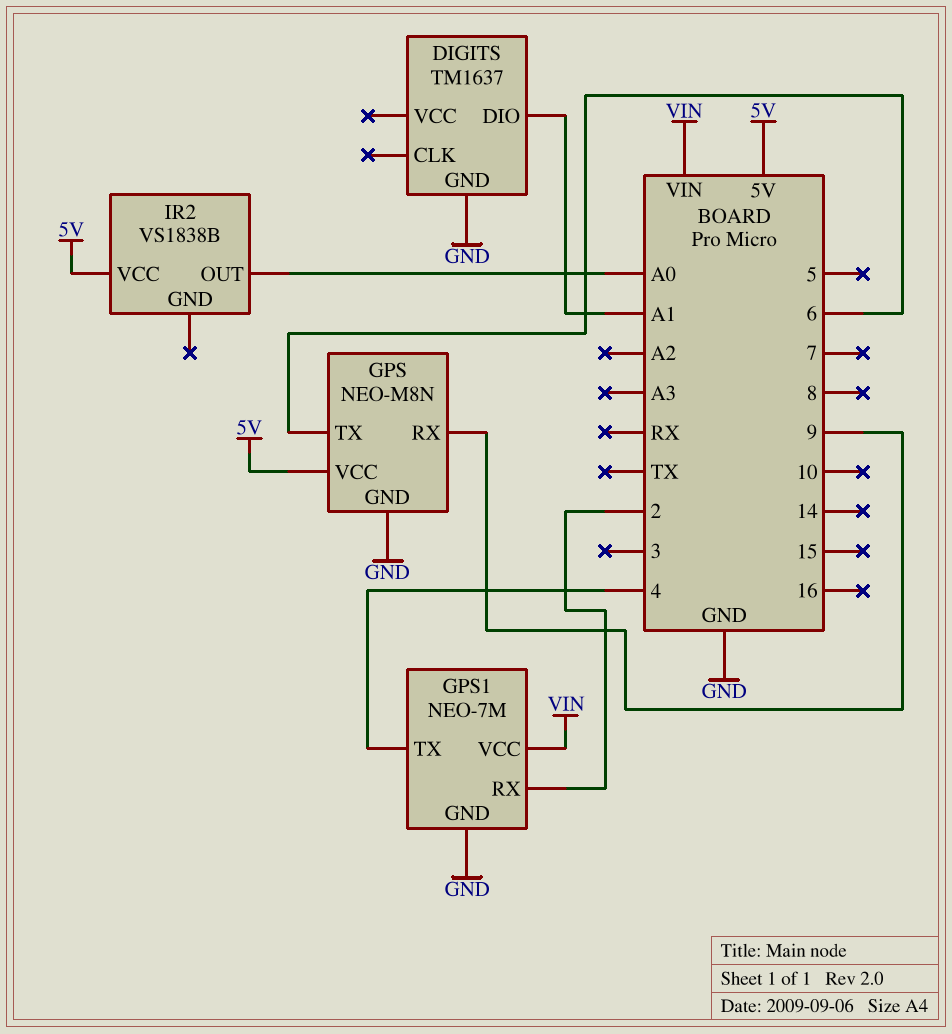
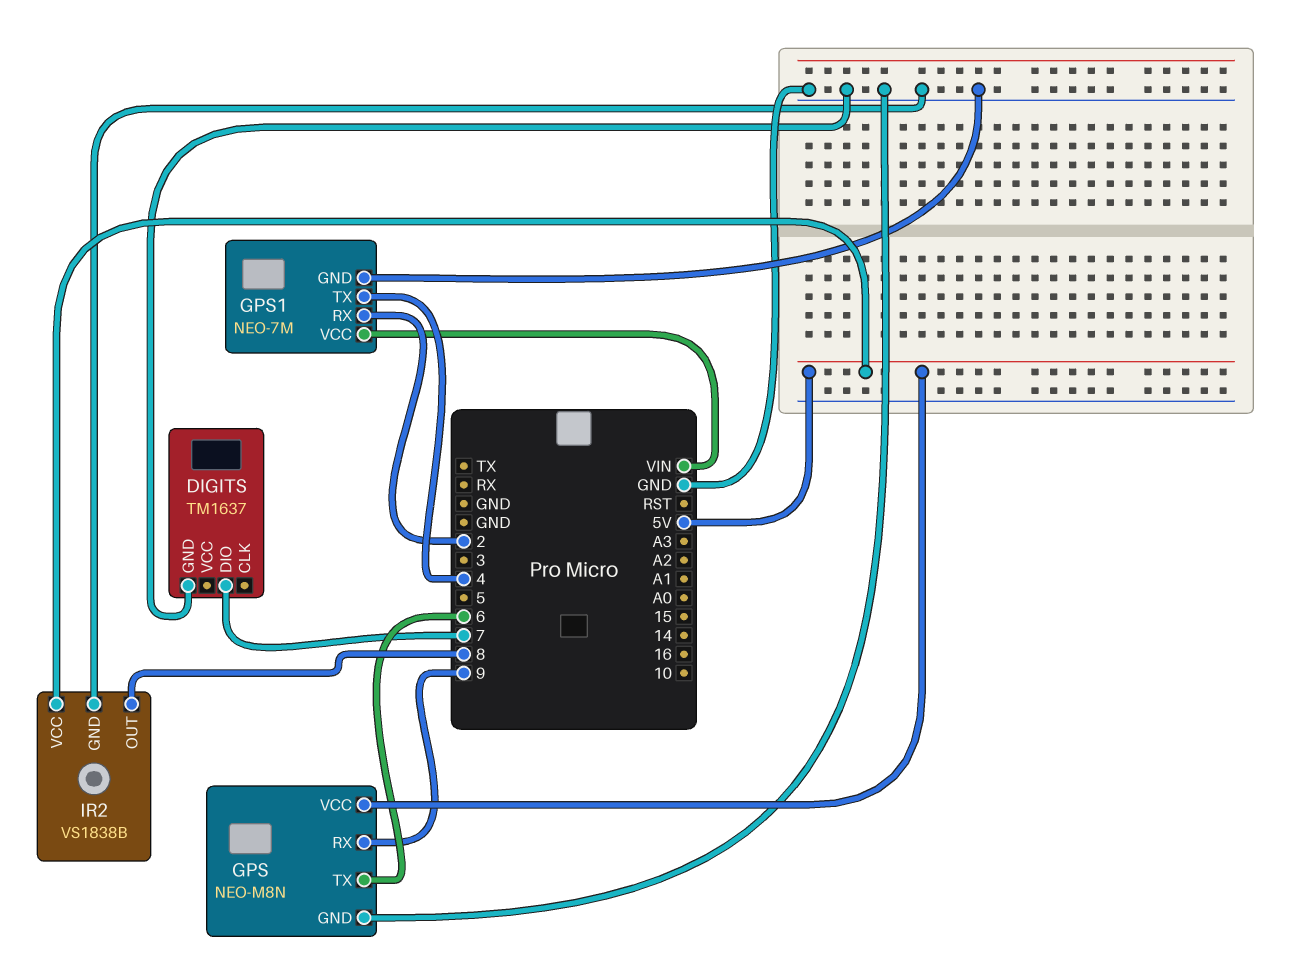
DIGITS pin DIO: A1 -> 7
IR2 pin GND: none -> GND
IR2 pin OUT: A0 -> 8

